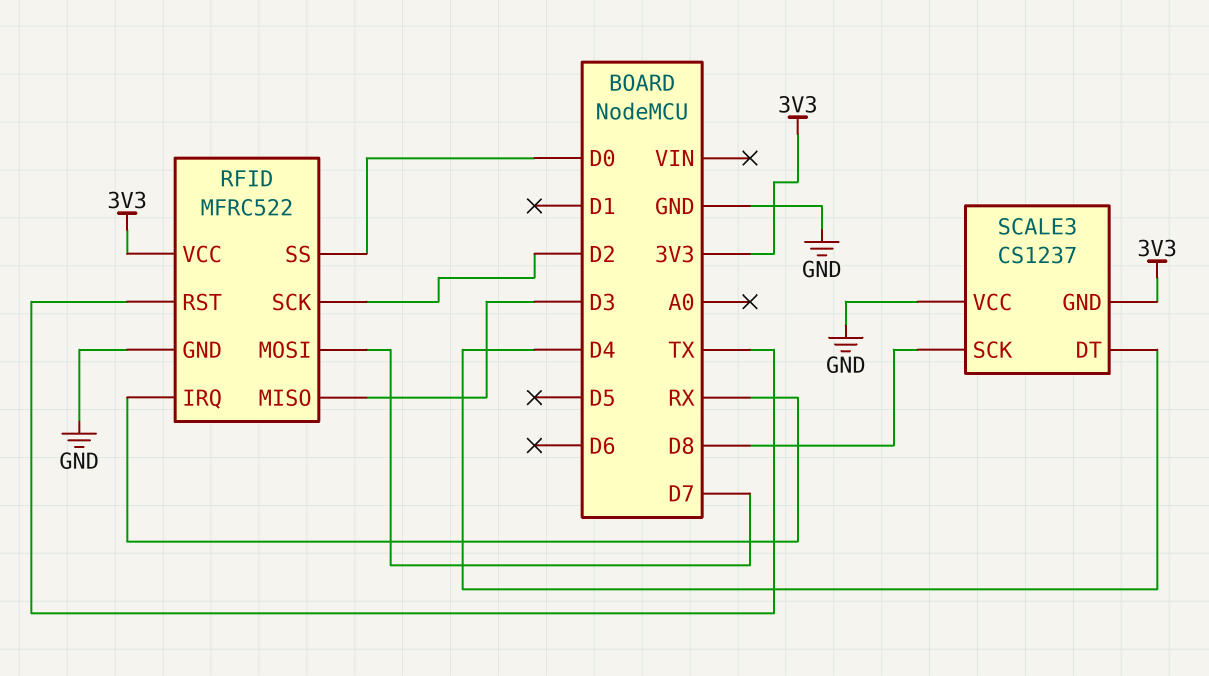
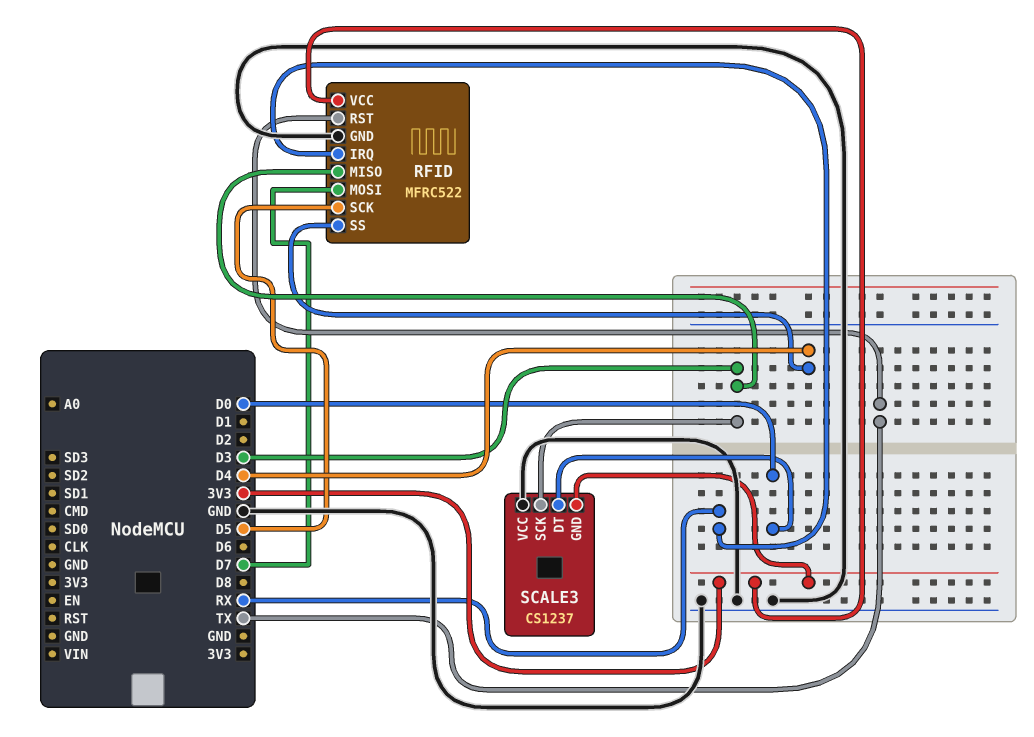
RFID pin SCK: D2 -> D5
RFID pin SS: D0 -> D4
SCALE3 pin DT: D4 -> D0
SCALE3 pin SCK: D8 -> D3

